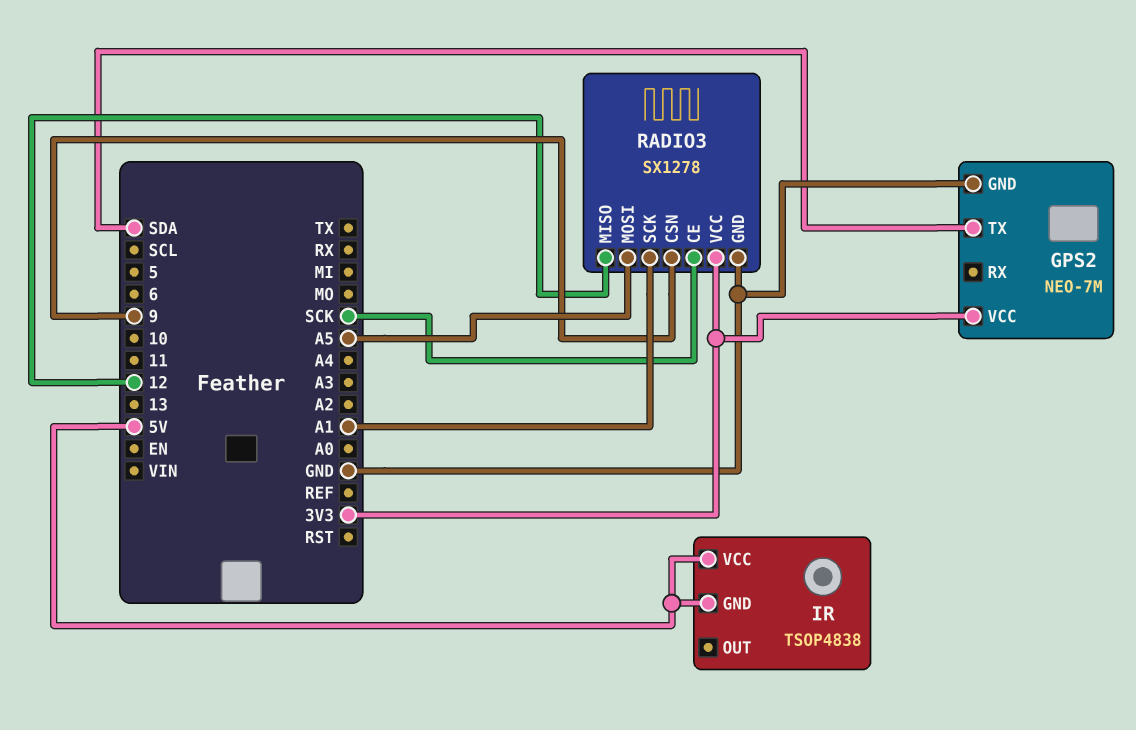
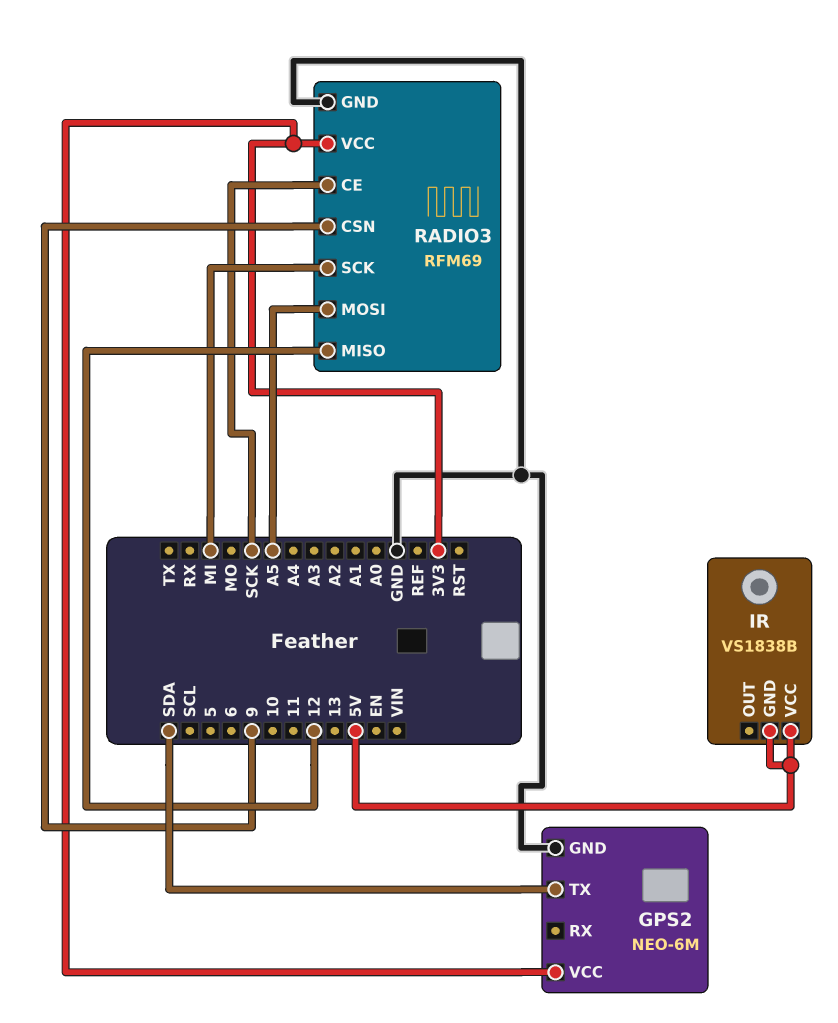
GPS2: NEO-7M -> NEO-6M
IR: TSOP4838 -> VS1838B
RADIO3: SX1278 -> RFM69
RADIO3 pin SCK: A1 -> MI

